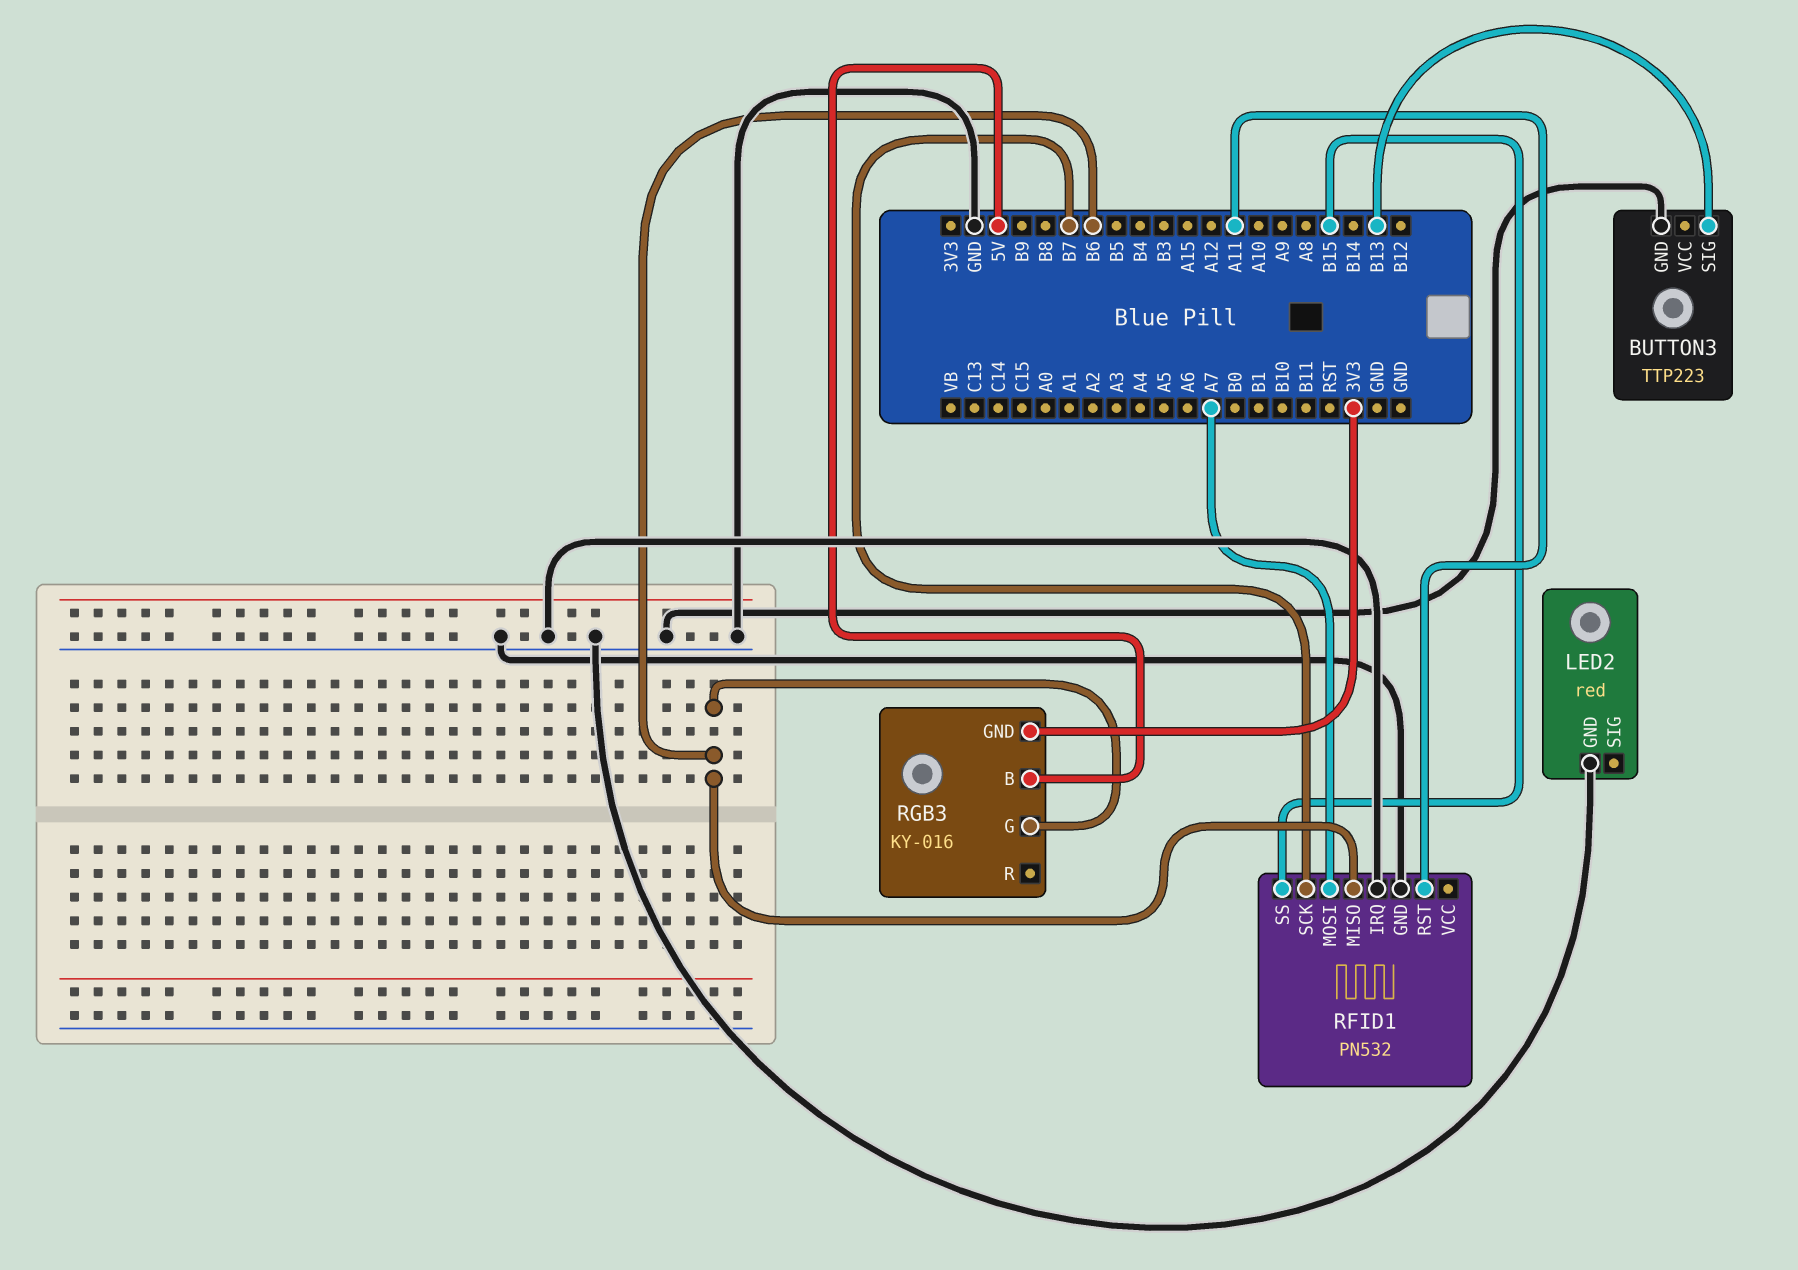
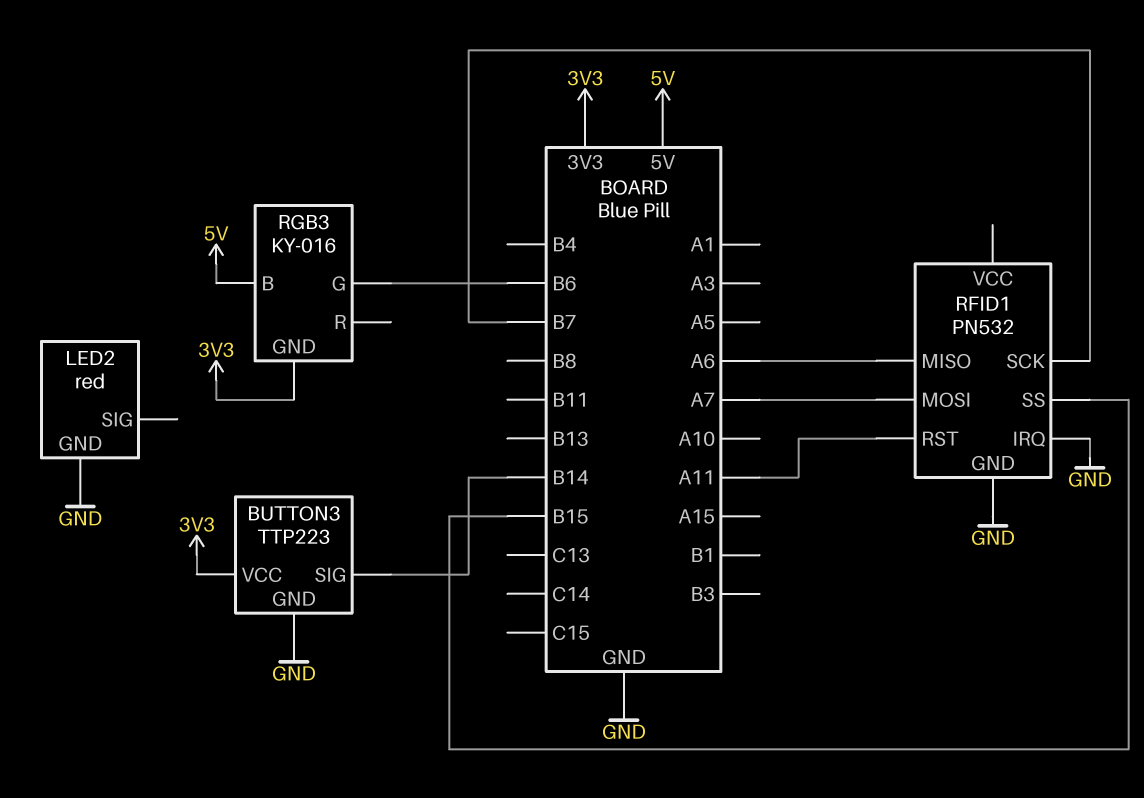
BUTTON3 pin SIG: B13 -> B14
BUTTON3 pin VCC: none -> 3V3
RFID1 pin MISO: B6 -> A6

